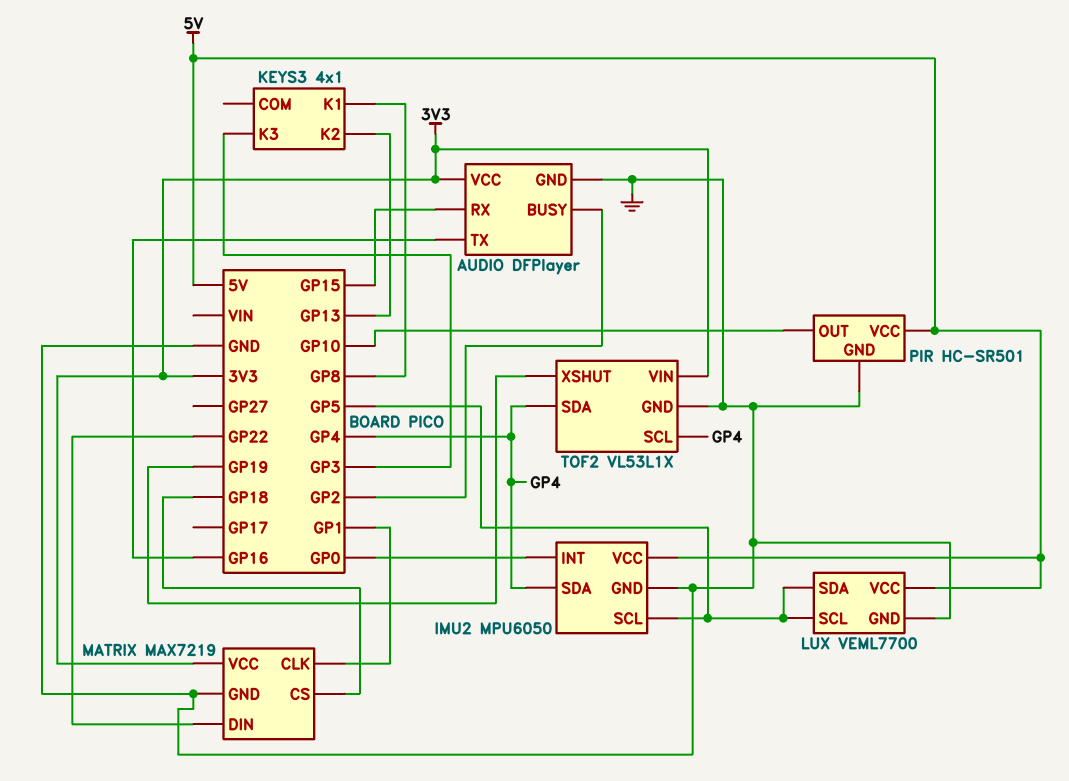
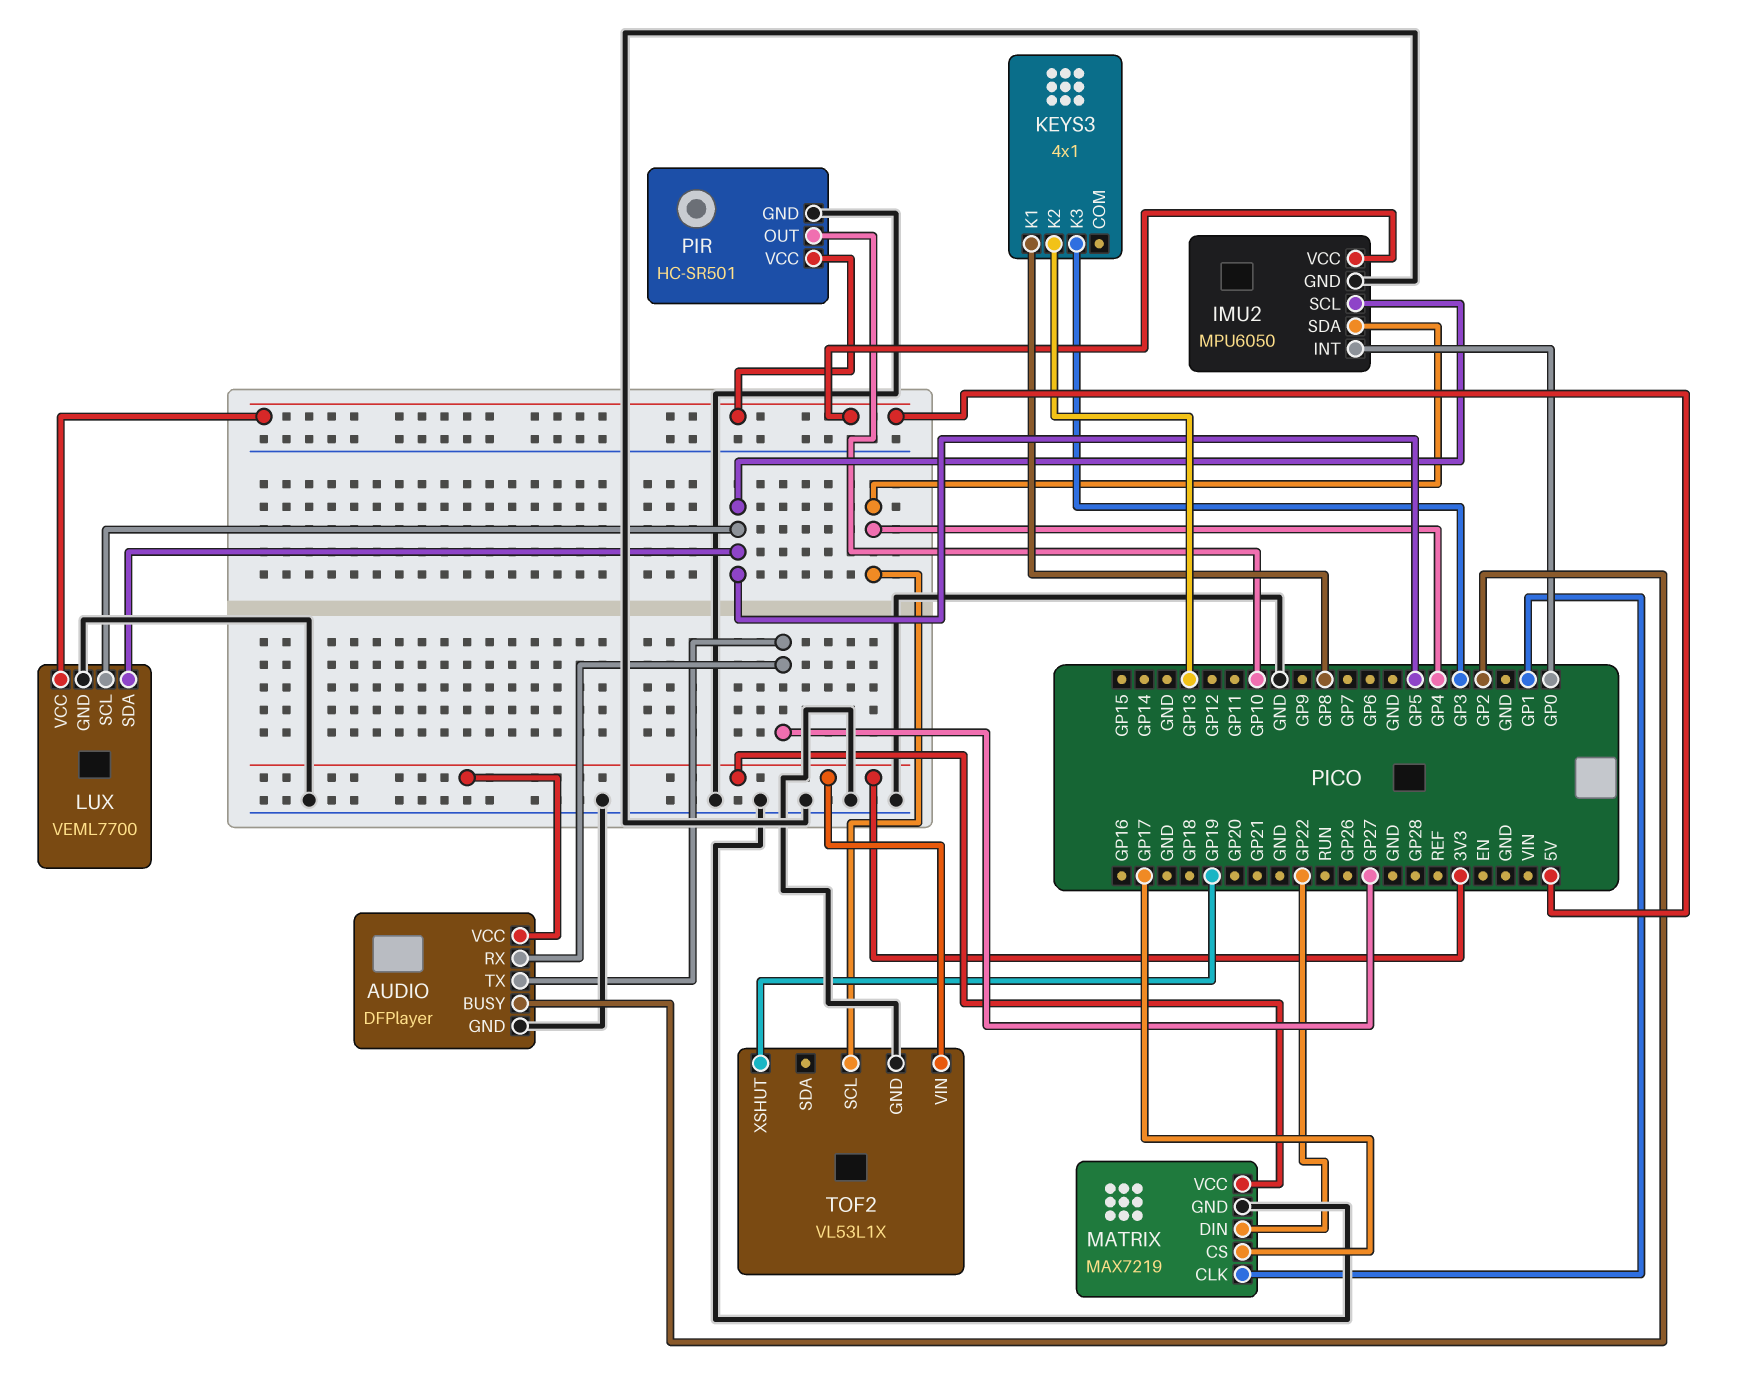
AUDIO pin RX: GP15 -> GP27
AUDIO pin TX: GP16 -> GP27
MATRIX pin CS: GP18 -> GP17
TOF2 pin SDA: GP4 -> none

